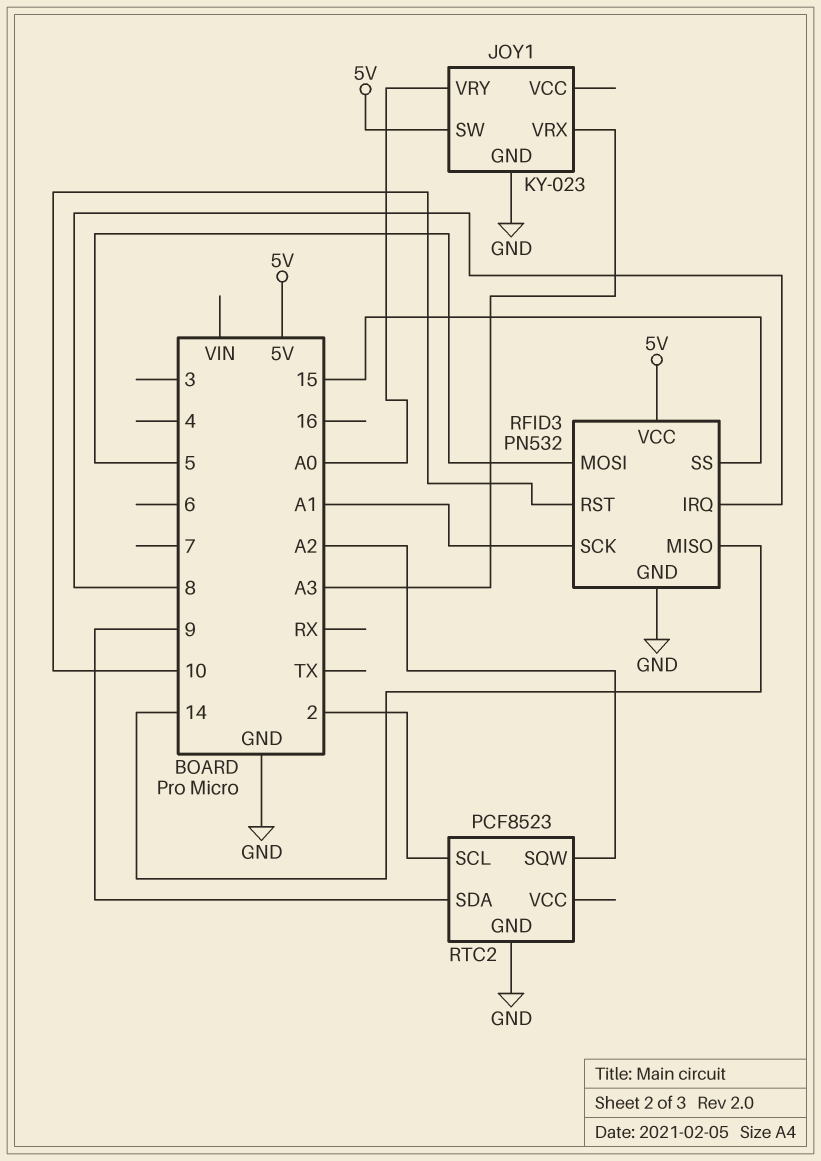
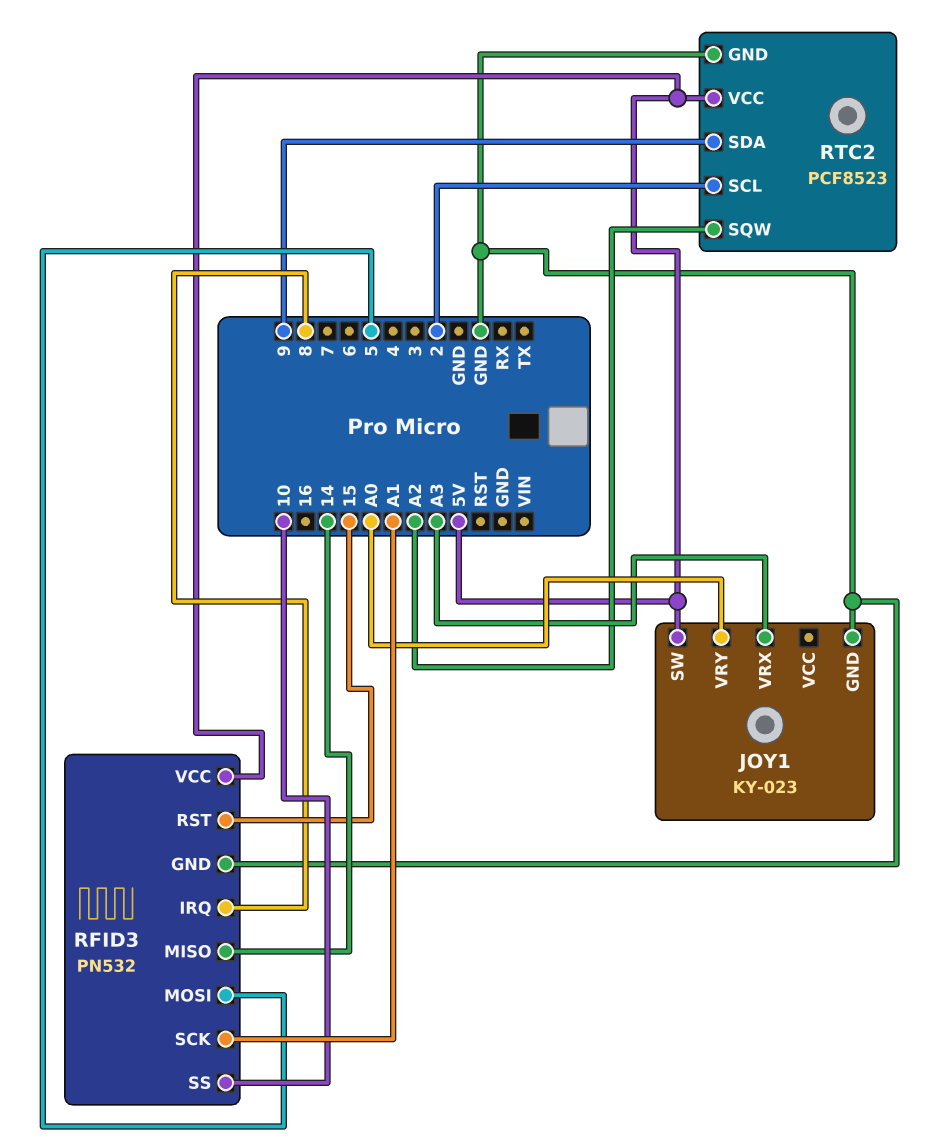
RFID3 pin RST: 10 -> 15
RFID3 pin SS: 15 -> 10
RTC2 pin VCC: none -> 5V

